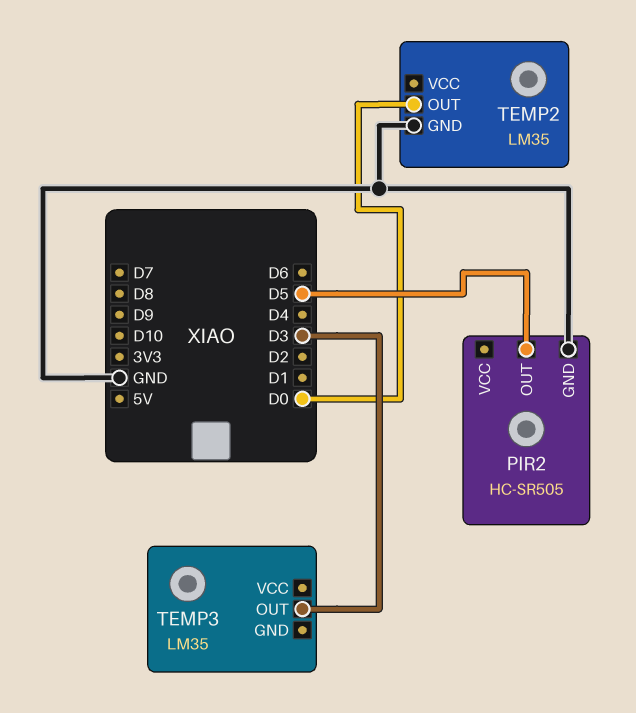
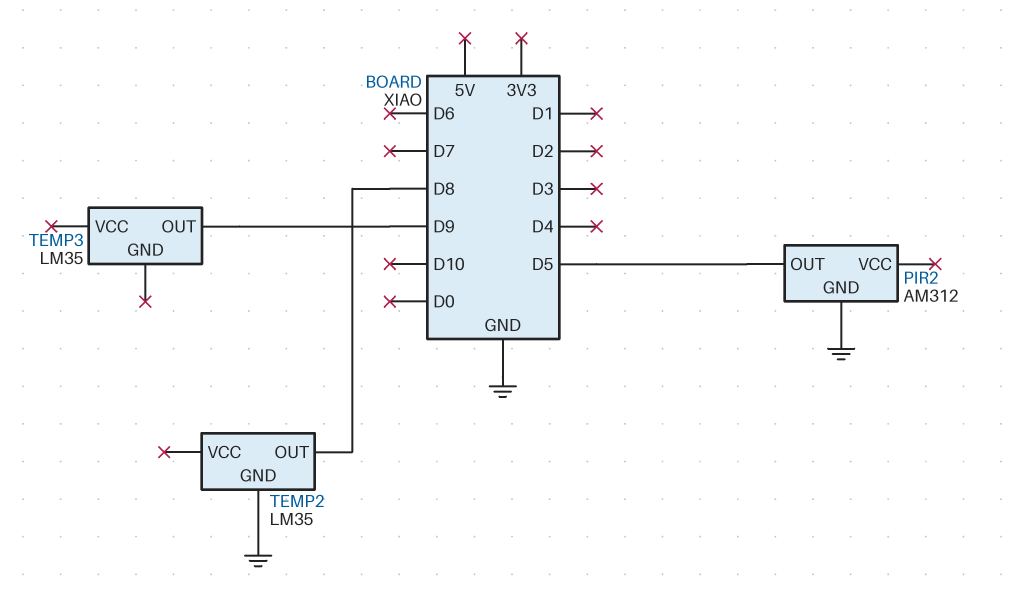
PIR2: HC-SR505 -> AM312
TEMP2 pin OUT: D0 -> D8
TEMP3 pin OUT: D3 -> D9

